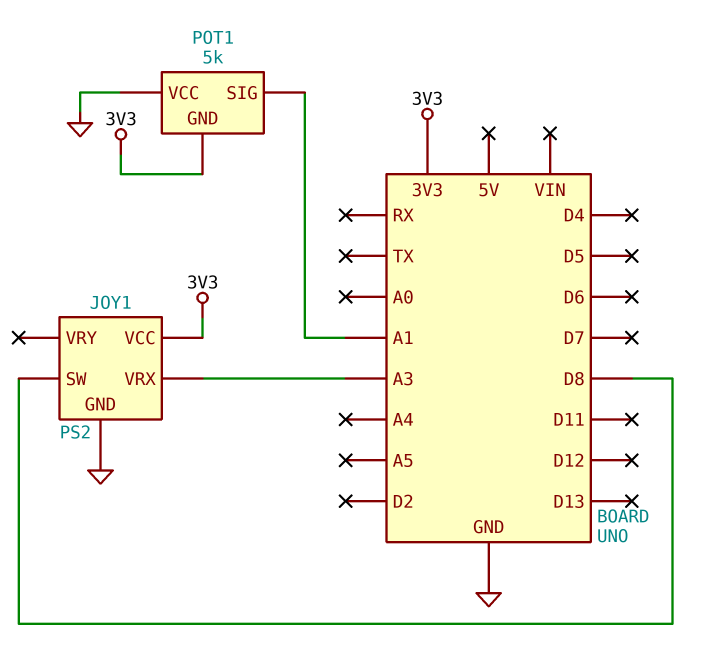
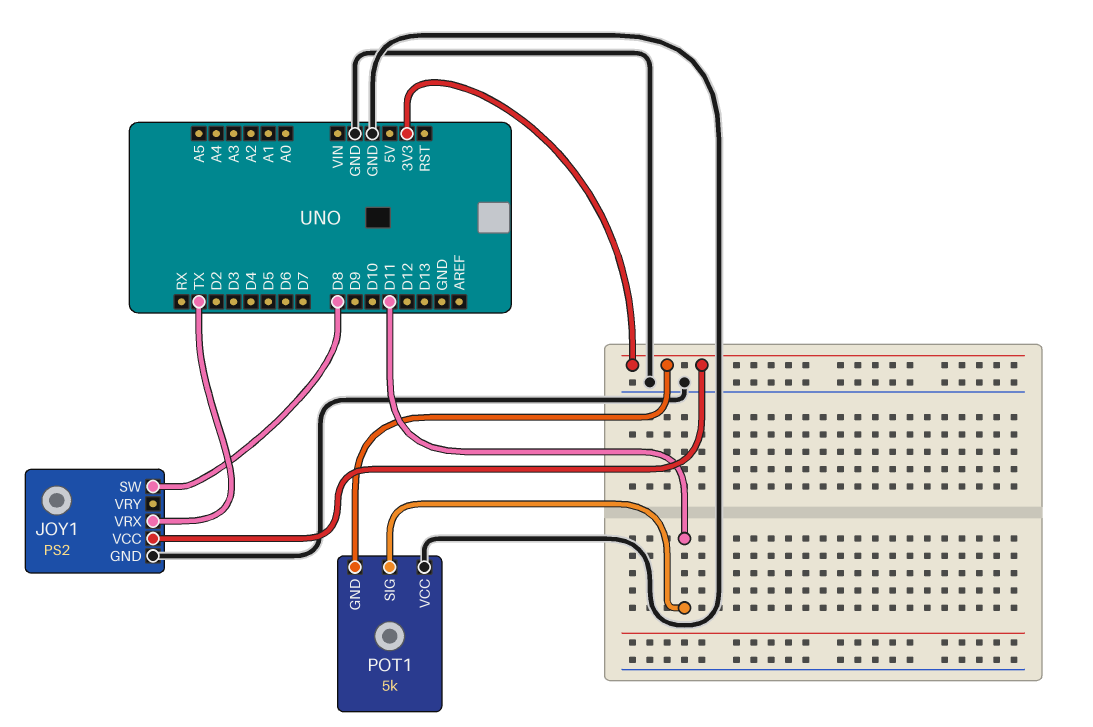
JOY1 pin VRX: A3 -> TX
POT1 pin SIG: A1 -> D11

